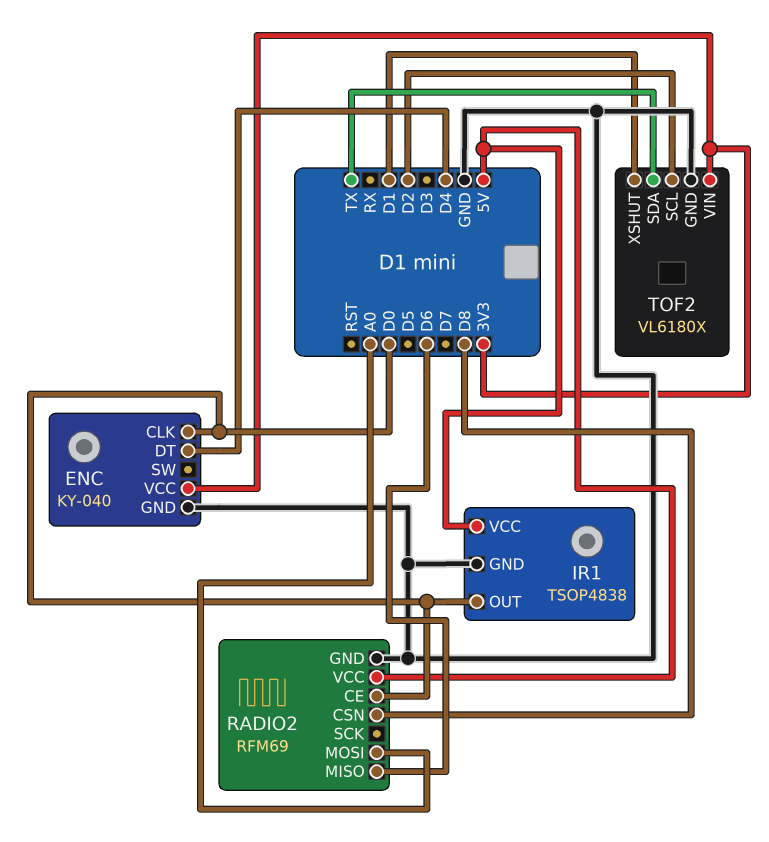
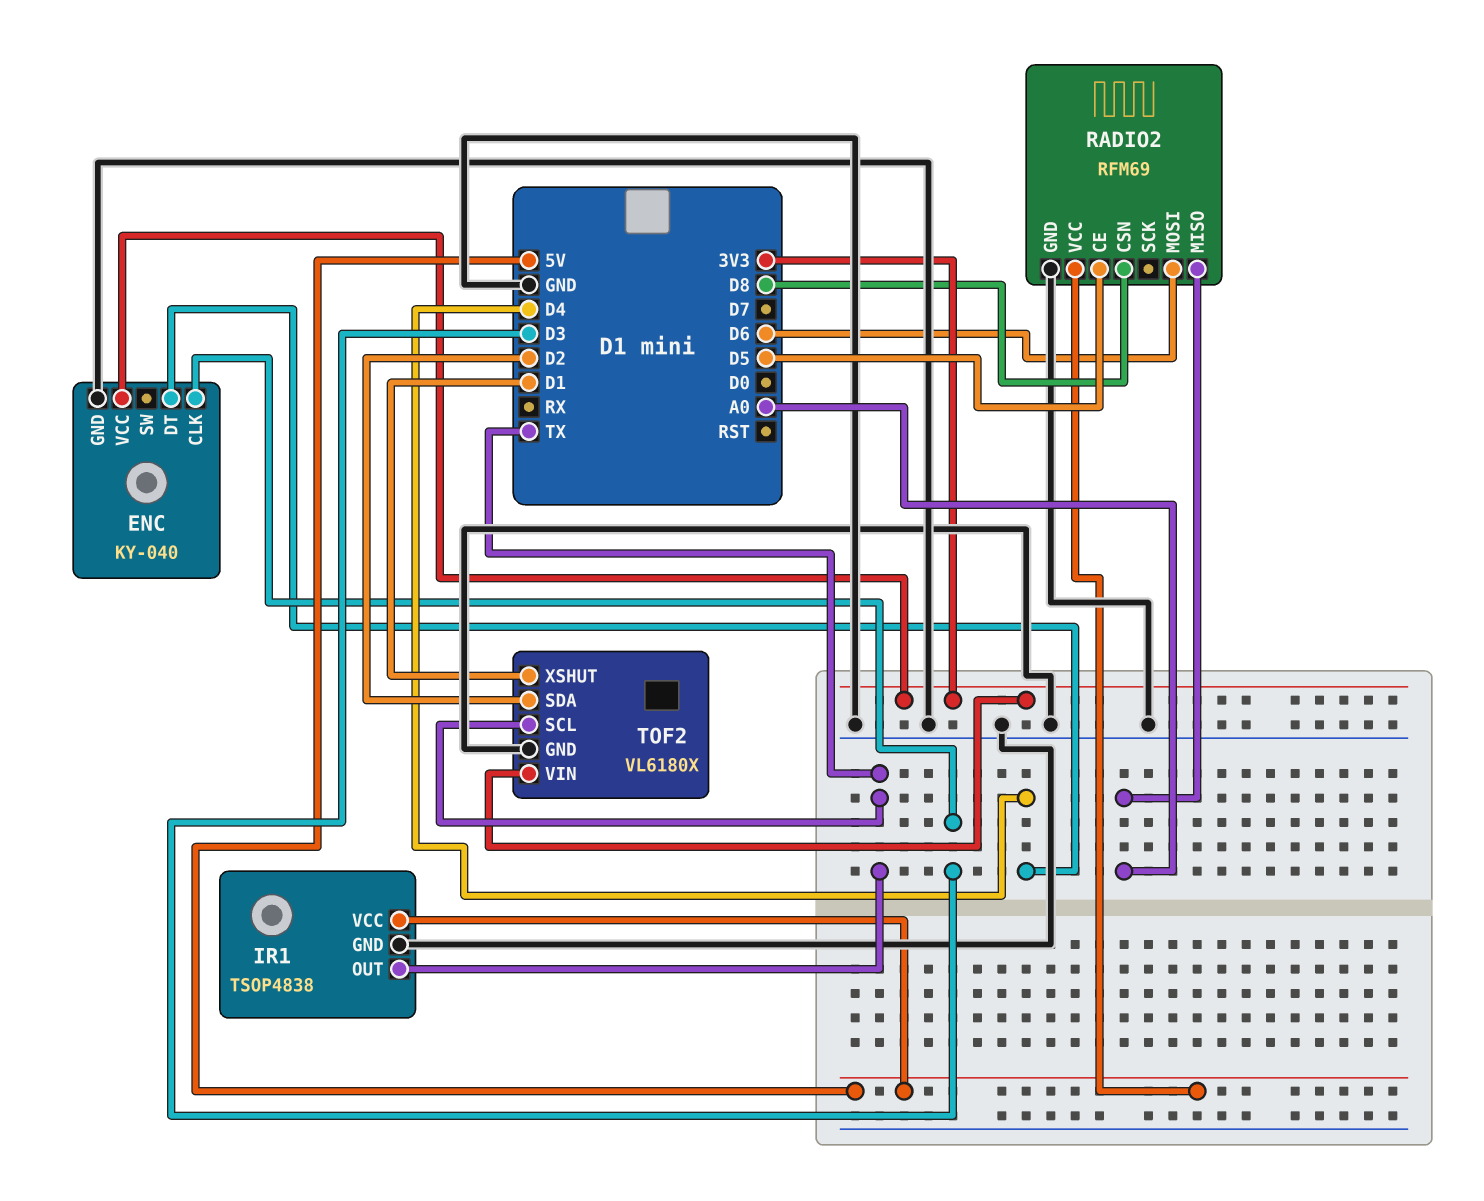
ENC pin CLK: D0 -> D3
IR1 pin OUT: D0 -> TX
RADIO2 pin CE: D0 -> D5
RADIO2 pin MISO: D6 -> A0
RADIO2 pin MOSI: A0 -> D6
TOF2 pin SCL: D2 -> TX
TOF2 pin SDA: TX -> D2

